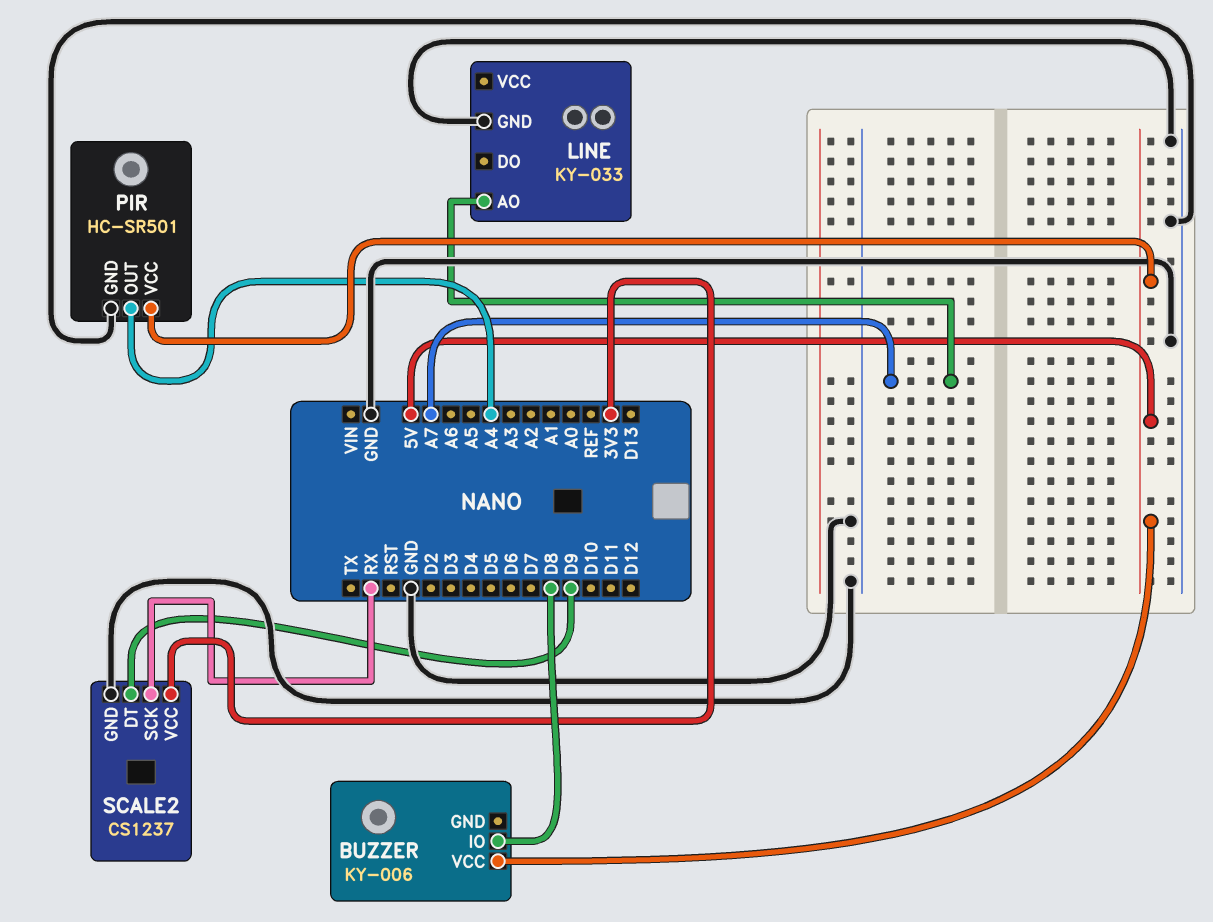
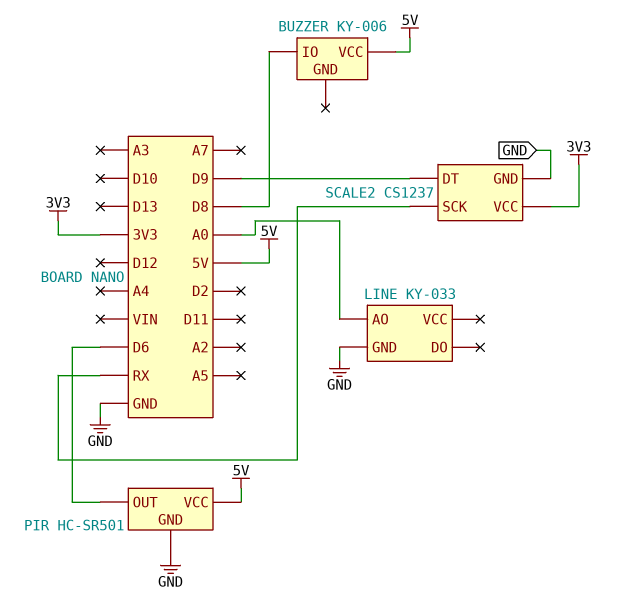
LINE pin AO: A7 -> A0
PIR pin OUT: A4 -> D6

